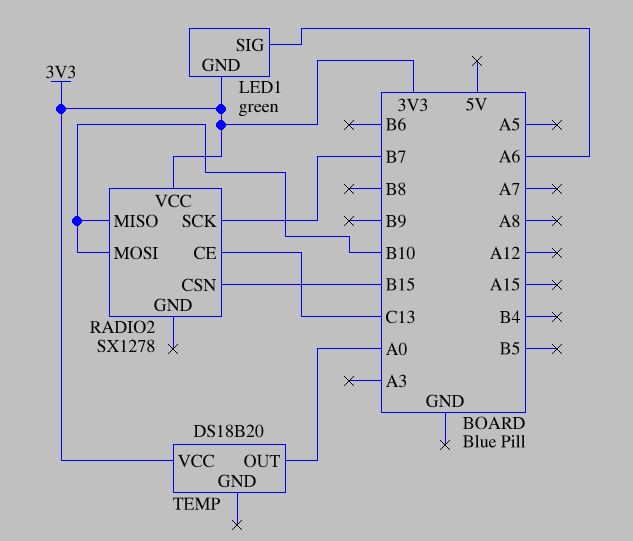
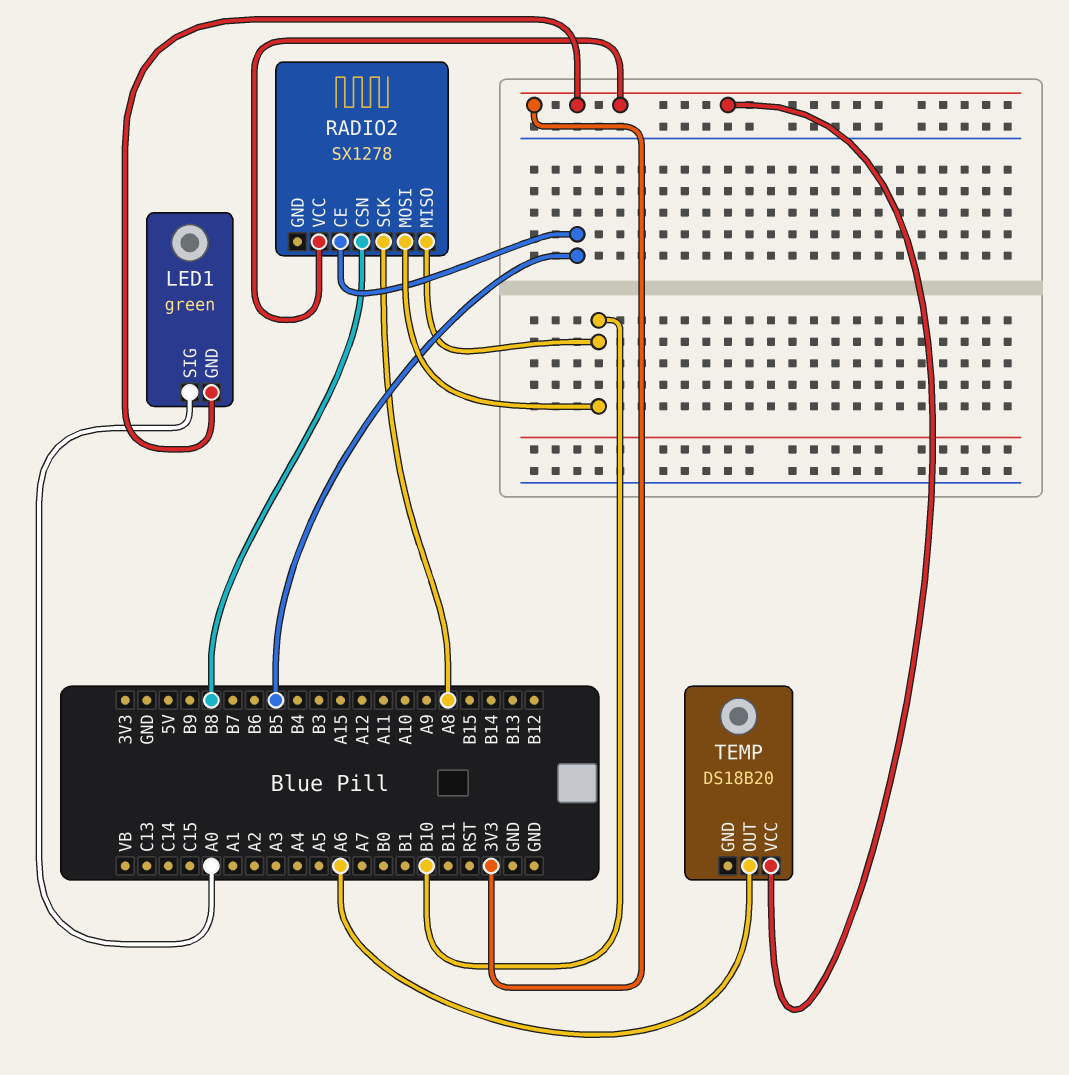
LED1 pin SIG: A6 -> A0
RADIO2 pin CE: C13 -> B5
RADIO2 pin CSN: B15 -> B8
RADIO2 pin SCK: B7 -> A8
TEMP pin OUT: A0 -> A6

